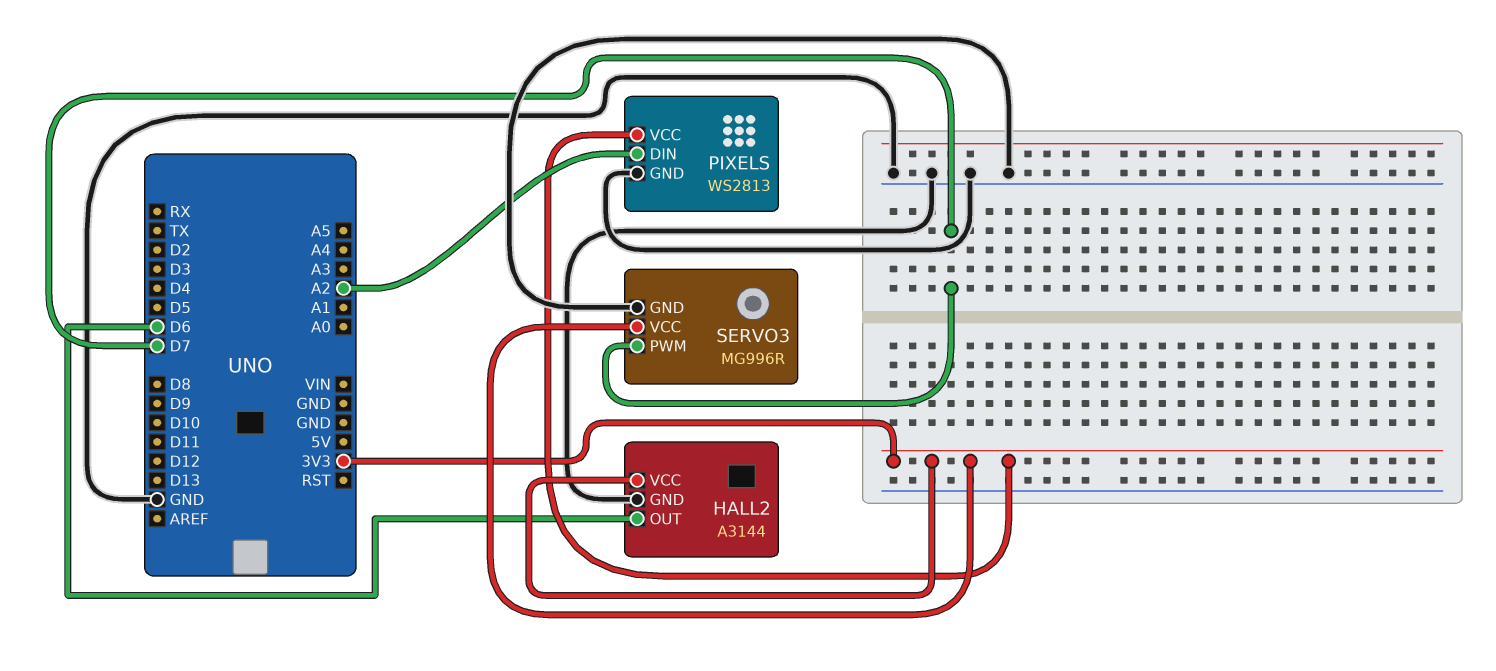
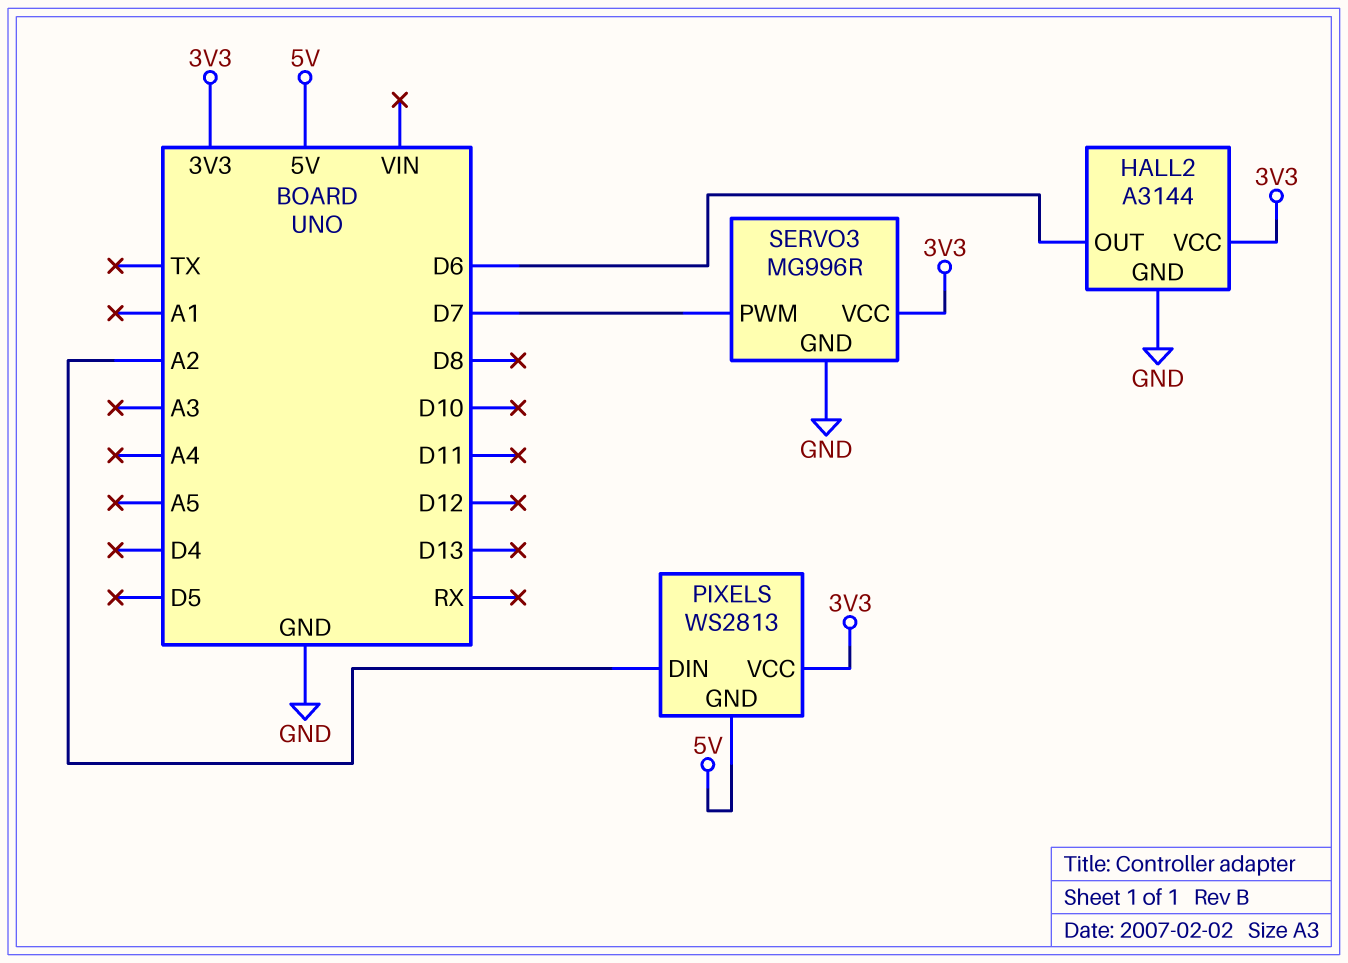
PIXELS pin GND: GND -> 5V

